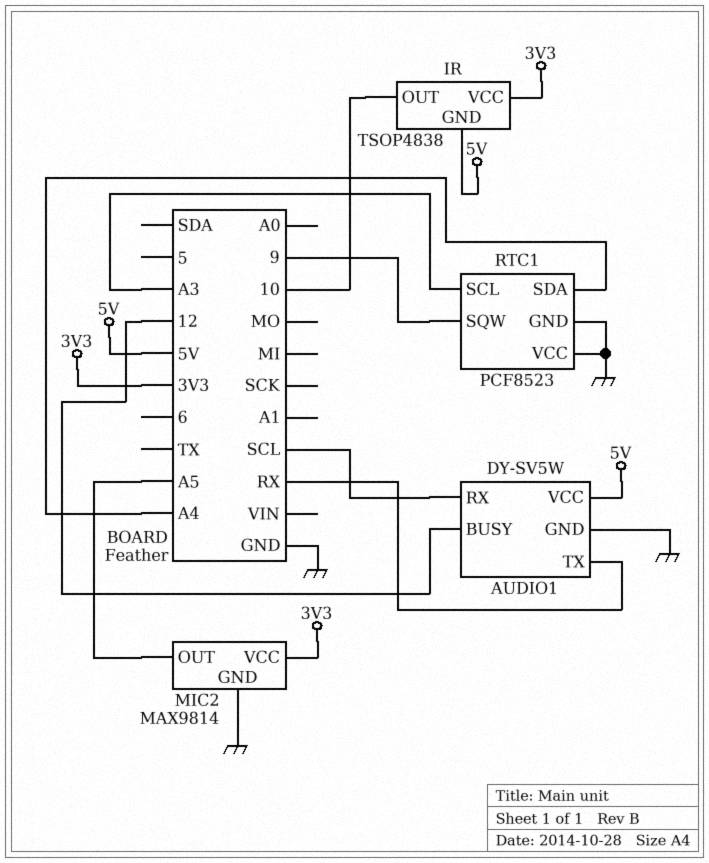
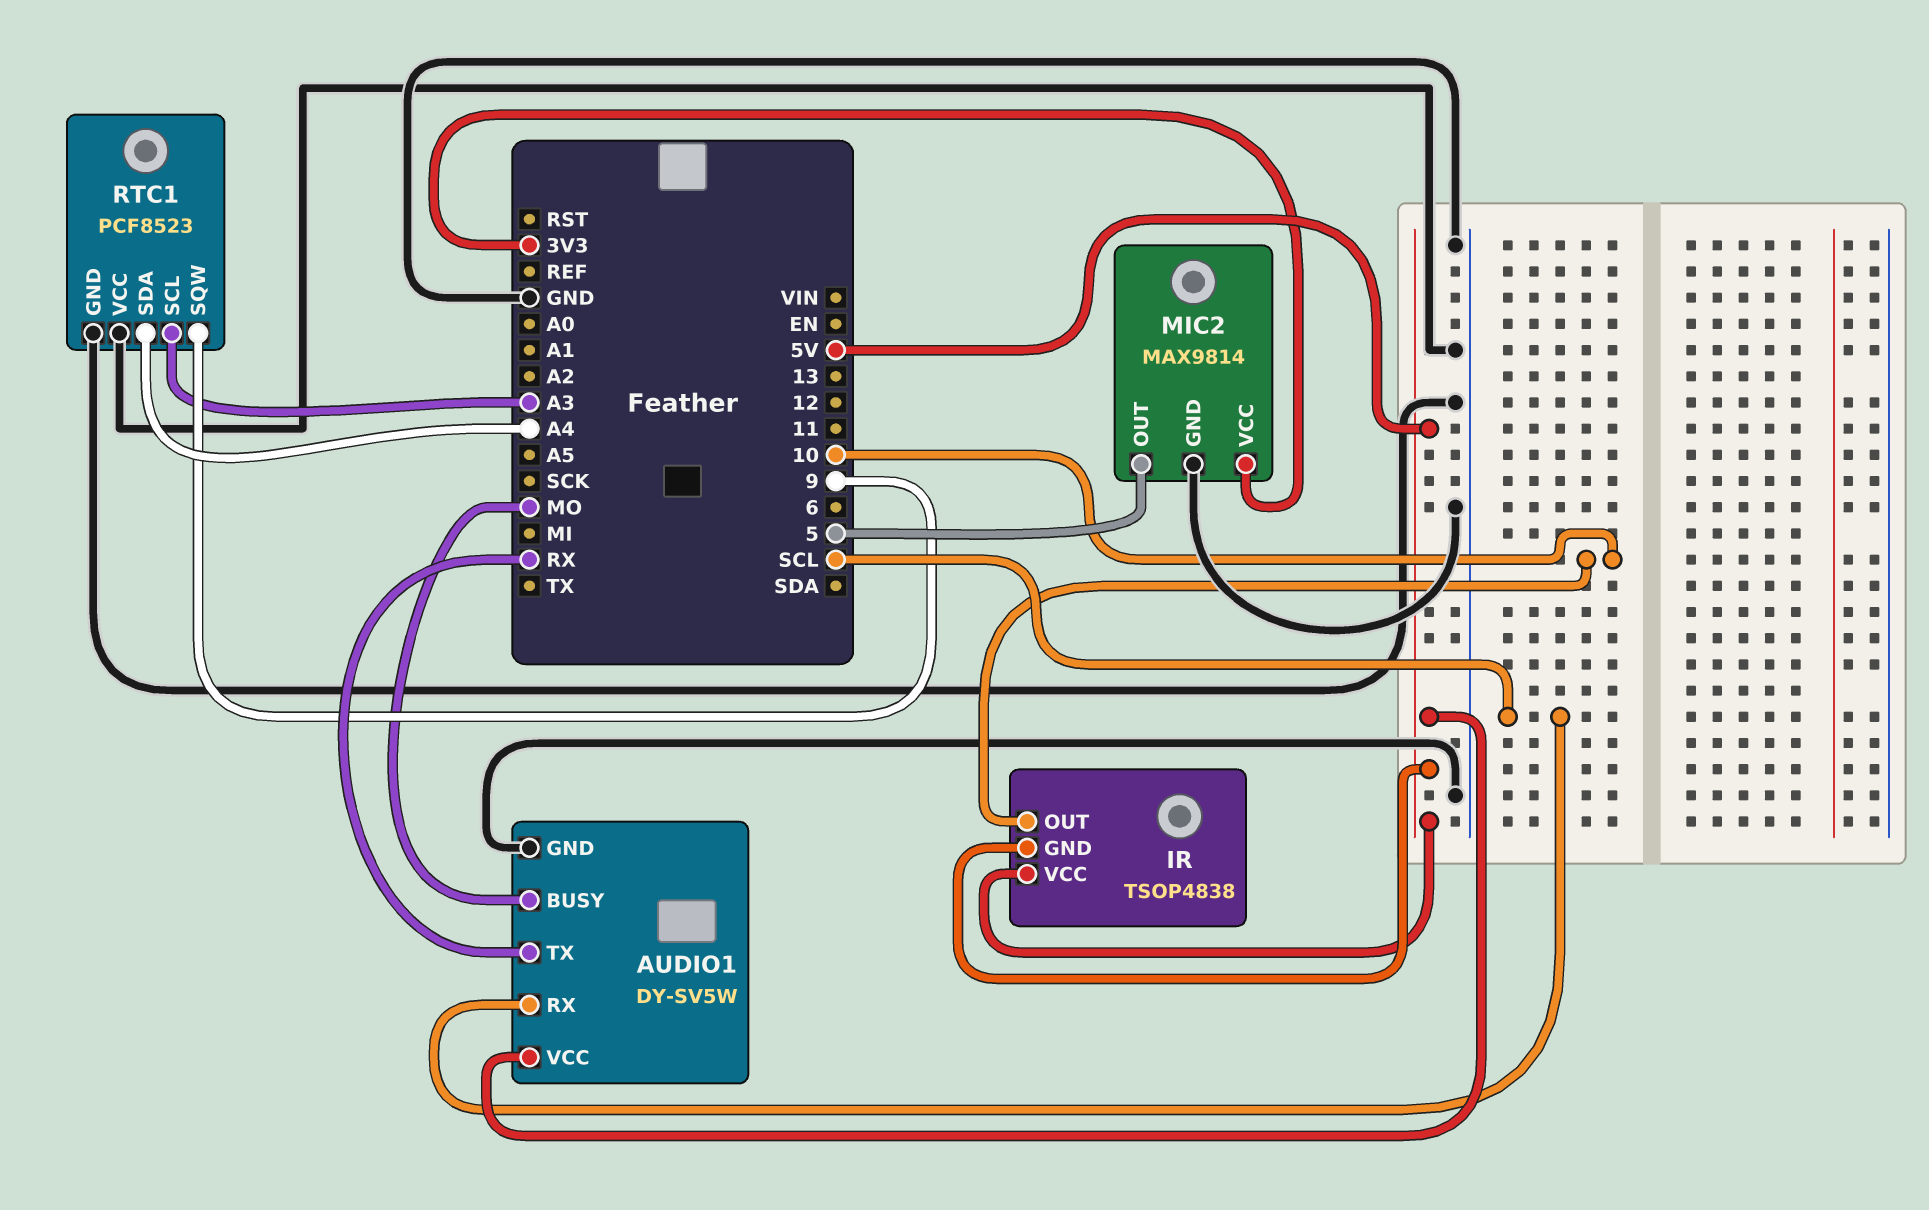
AUDIO1 pin BUSY: 12 -> MO
IR pin VCC: 3V3 -> 5V
MIC2 pin OUT: A5 -> 5

